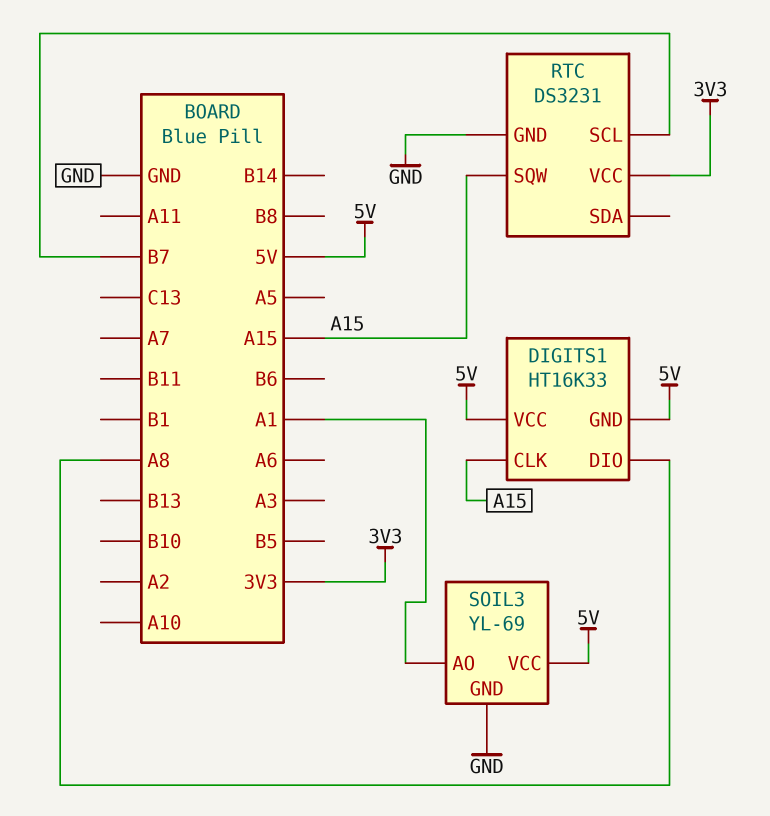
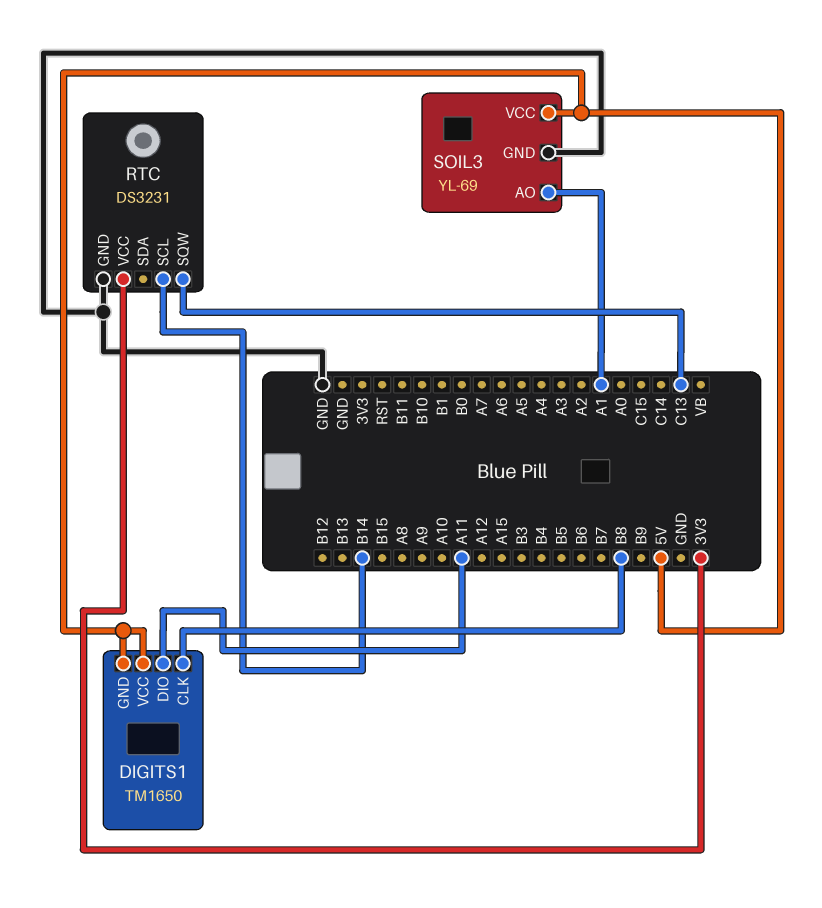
DIGITS1: HT16K33 -> TM1650
DIGITS1 pin CLK: A15 -> B8
DIGITS1 pin DIO: A8 -> A11
RTC pin SCL: B7 -> B14
RTC pin SQW: A15 -> C13

